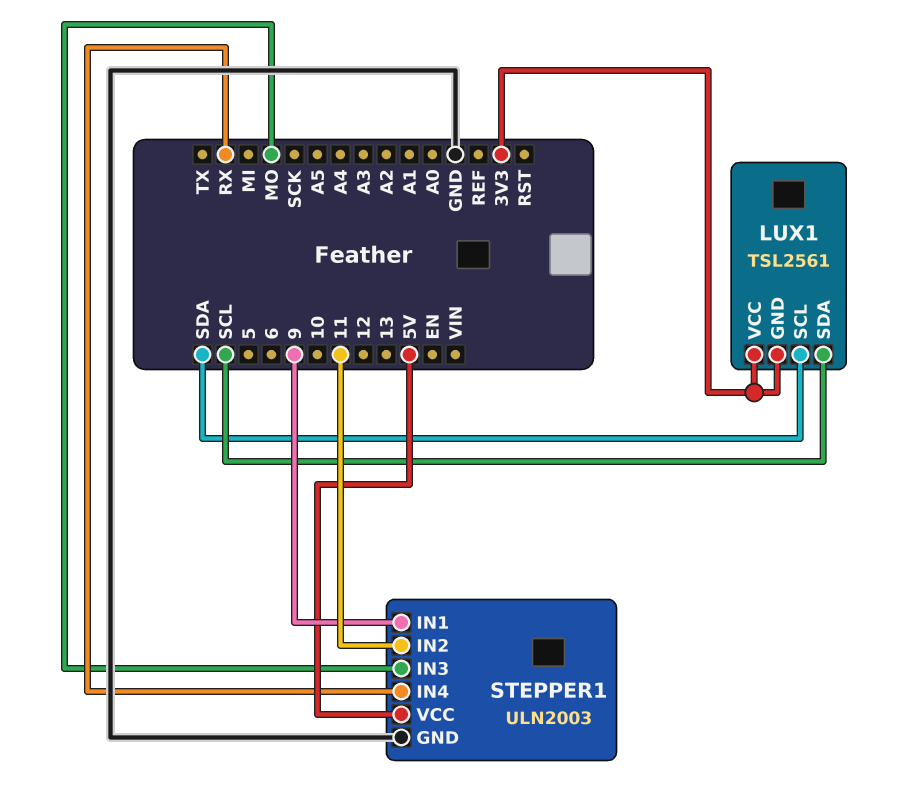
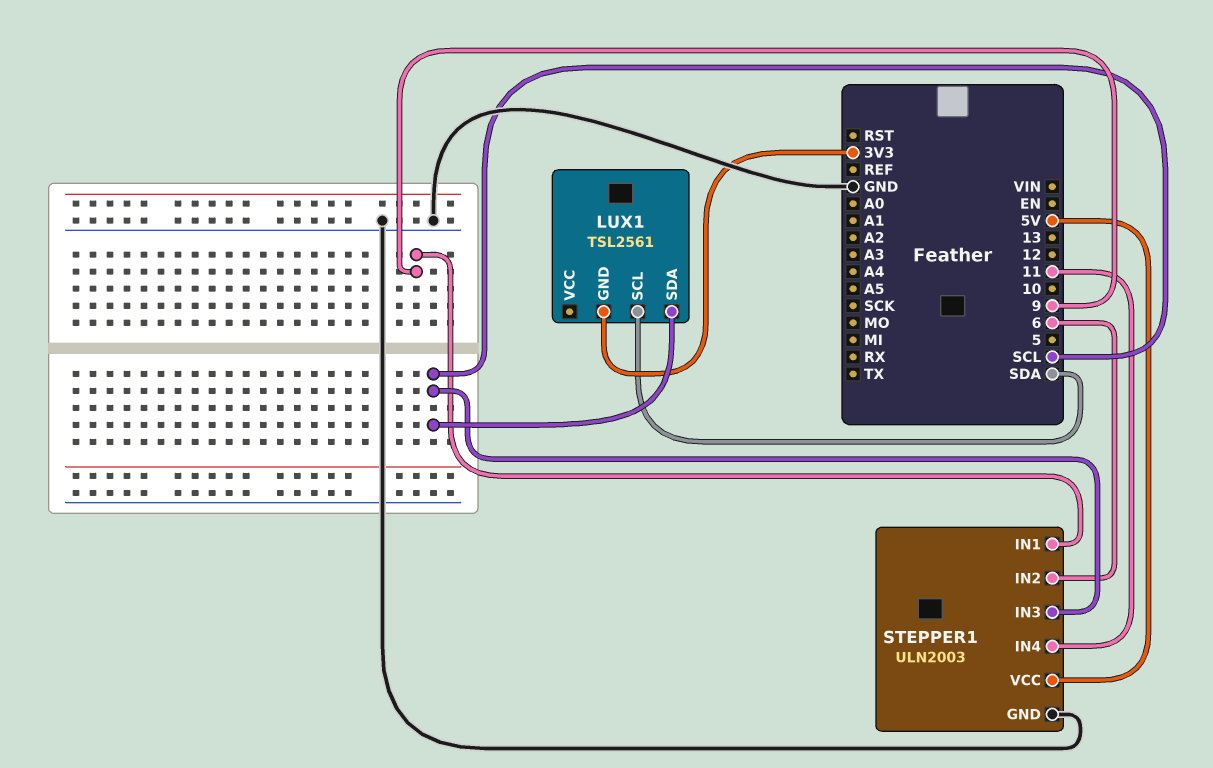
LUX1 pin VCC: 3V3 -> none
STEPPER1 pin IN2: 11 -> 6
STEPPER1 pin IN3: MO -> SCL
STEPPER1 pin IN4: RX -> 11

